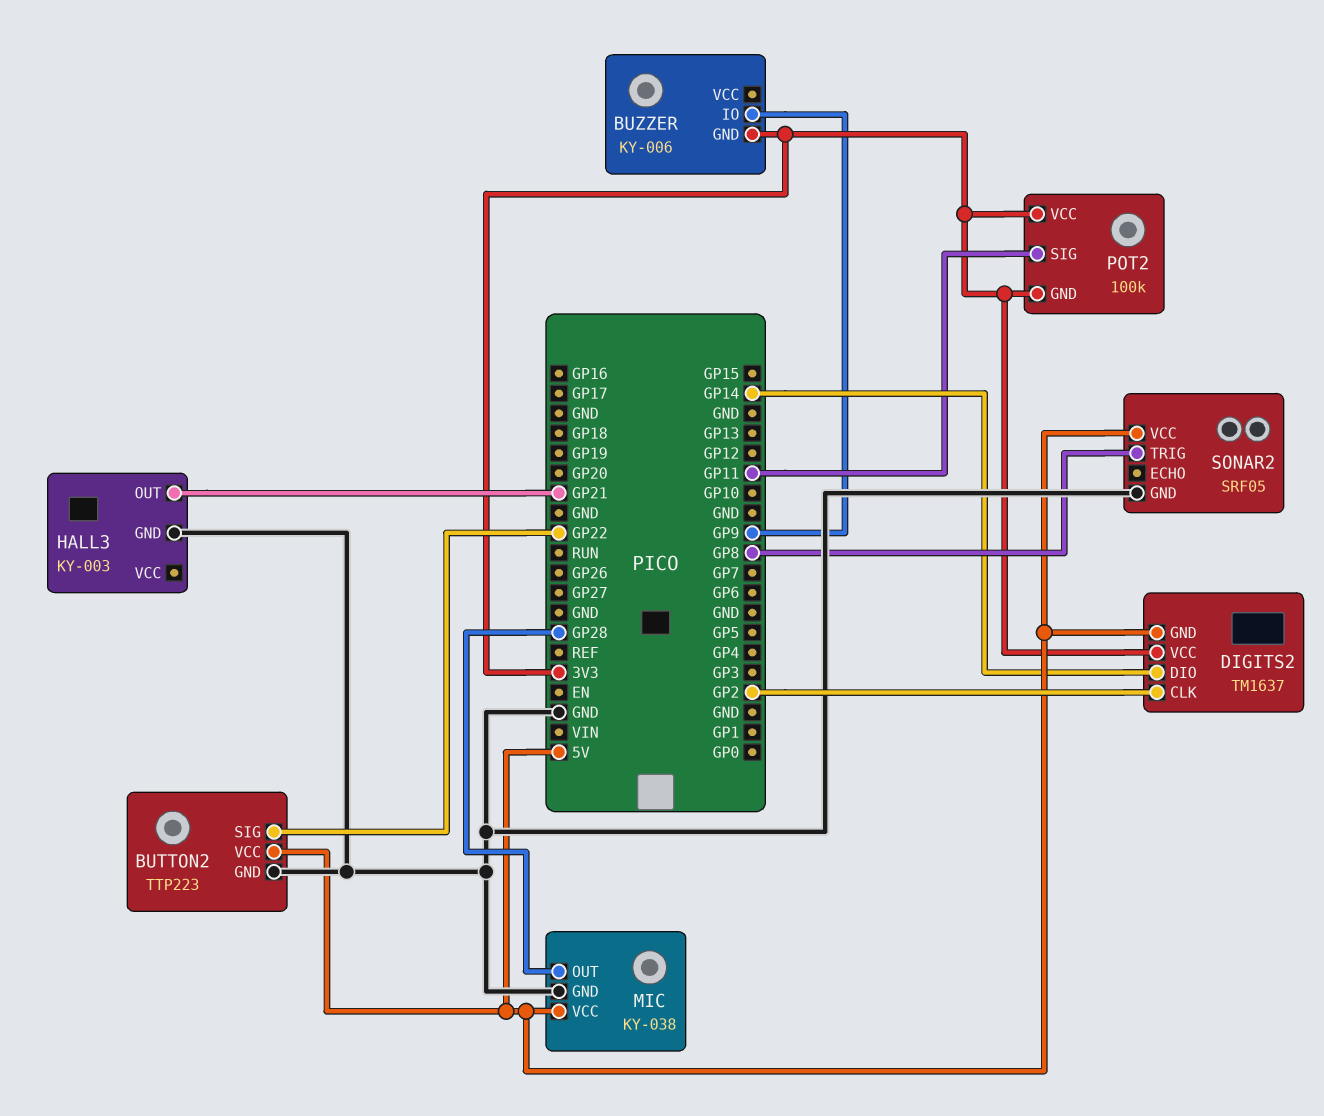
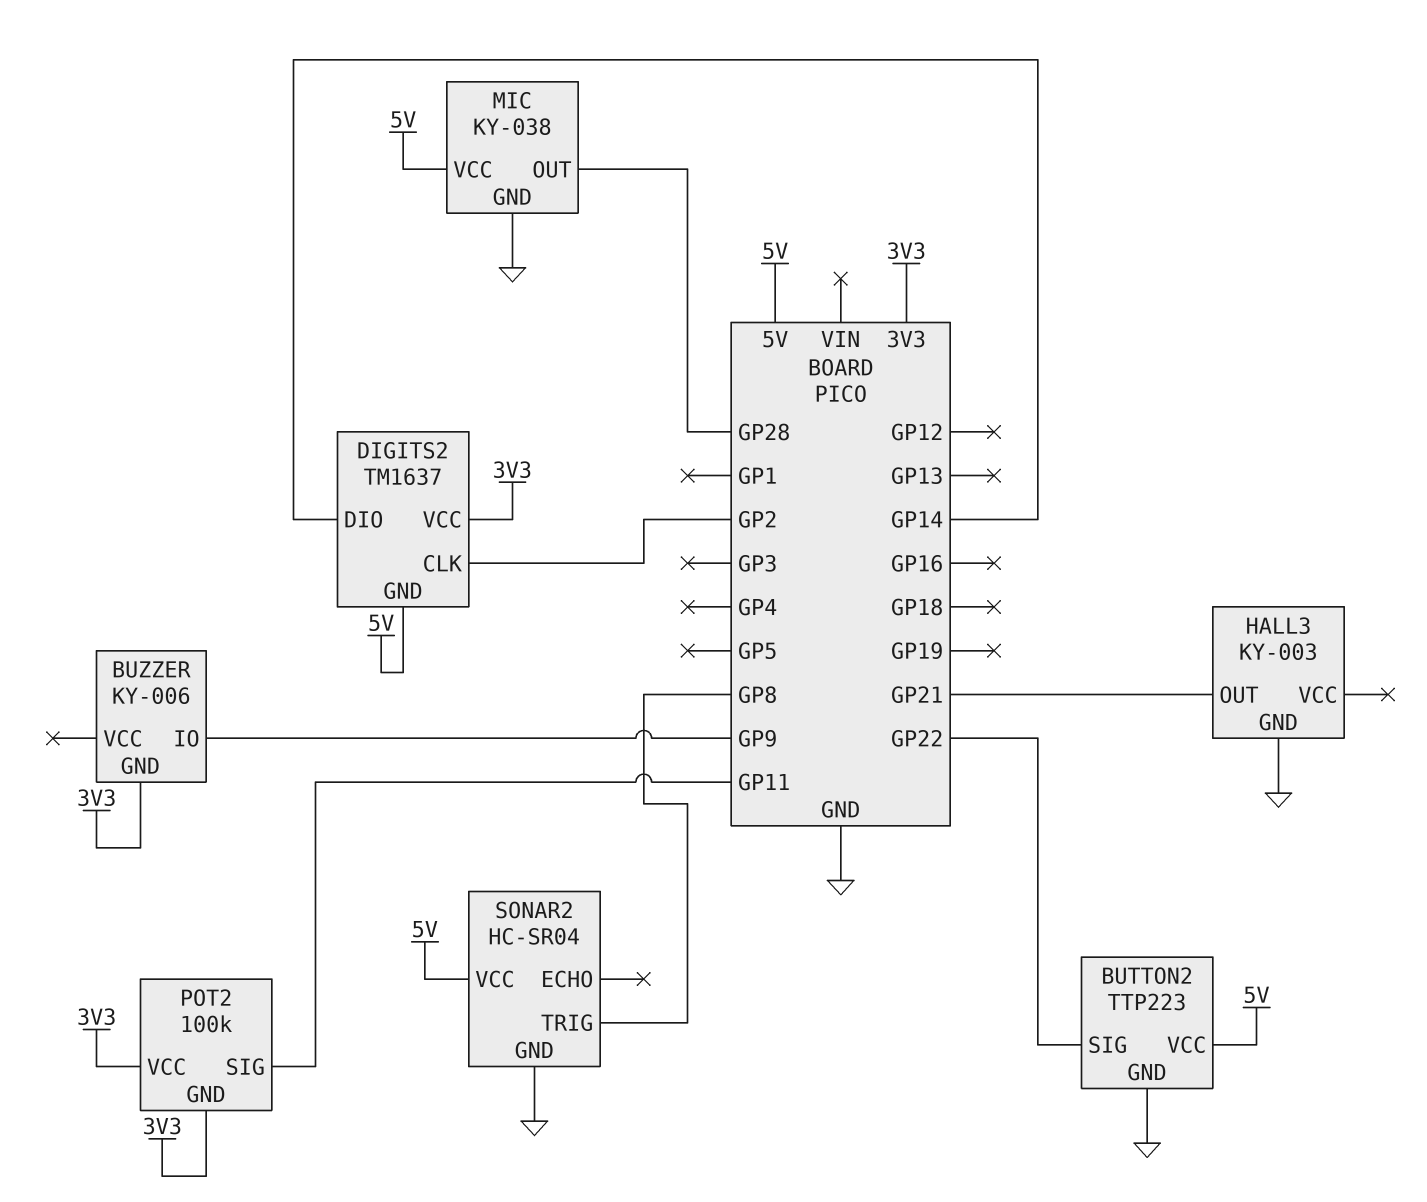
SONAR2: SRF05 -> HC-SR04

